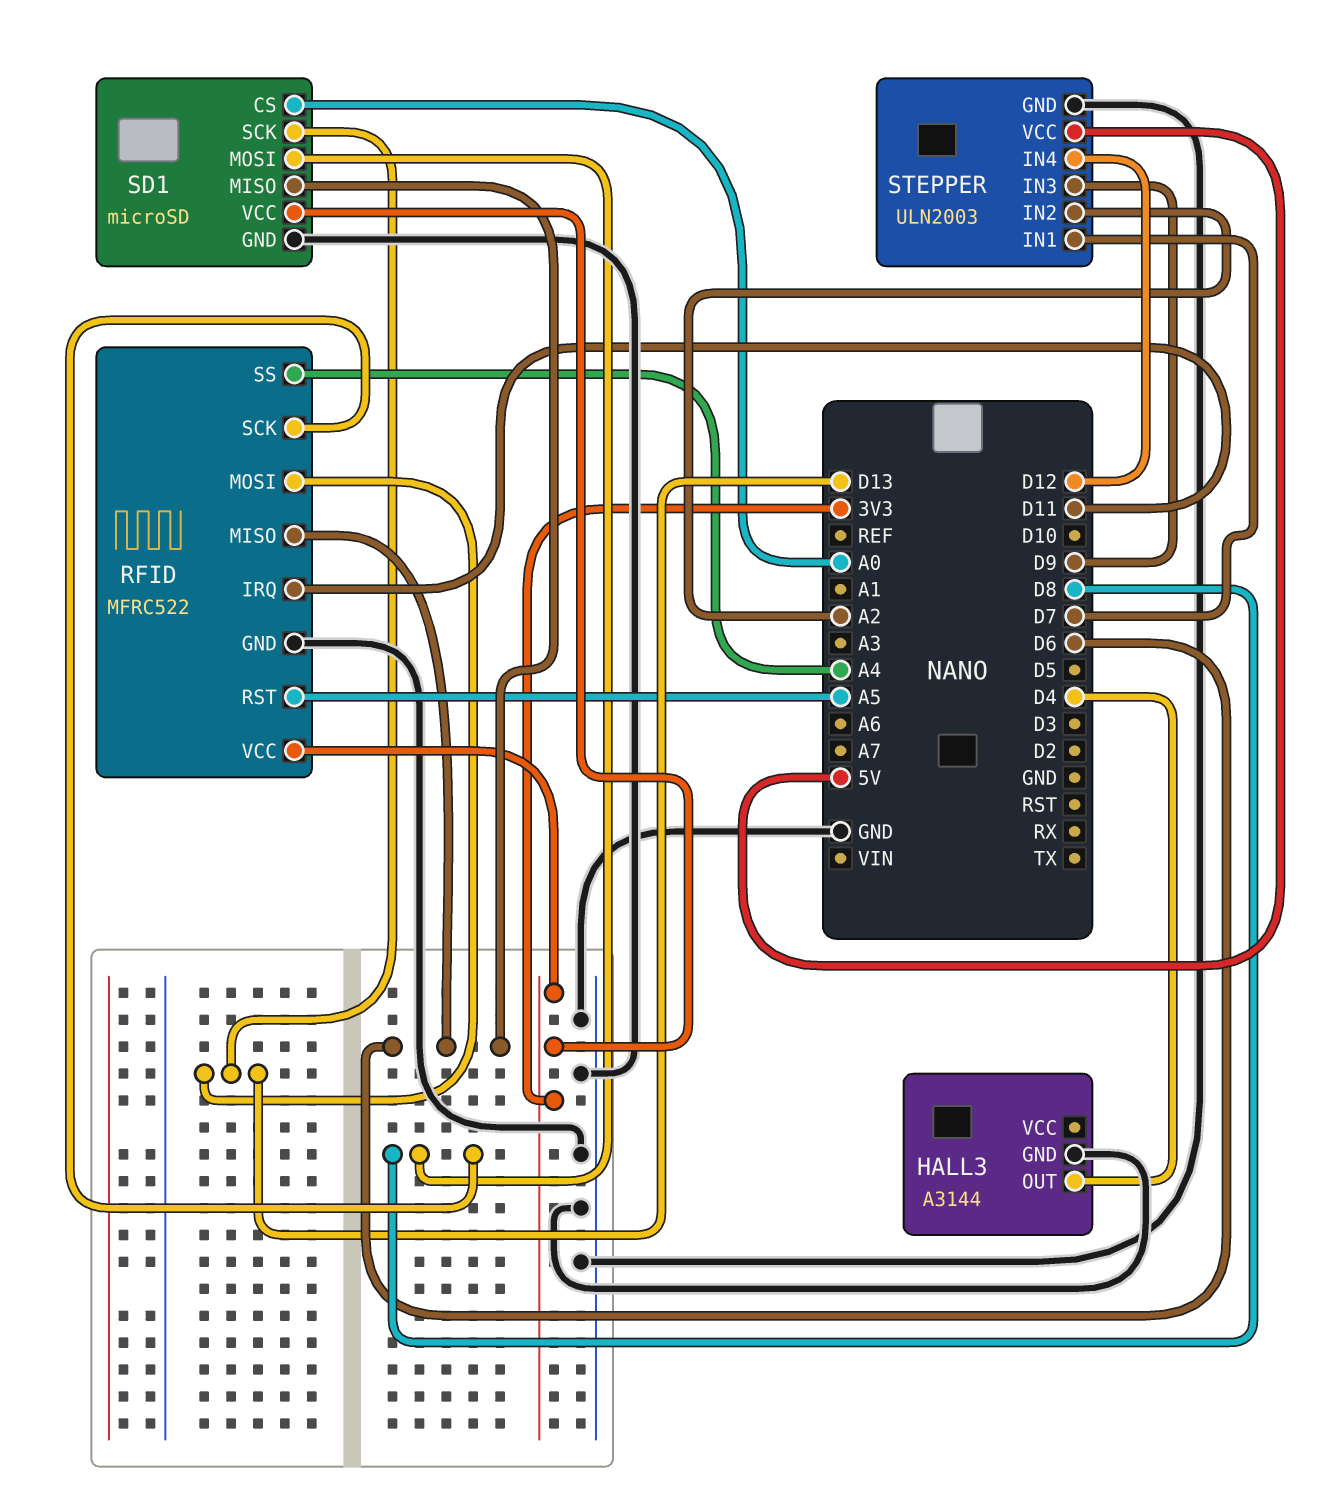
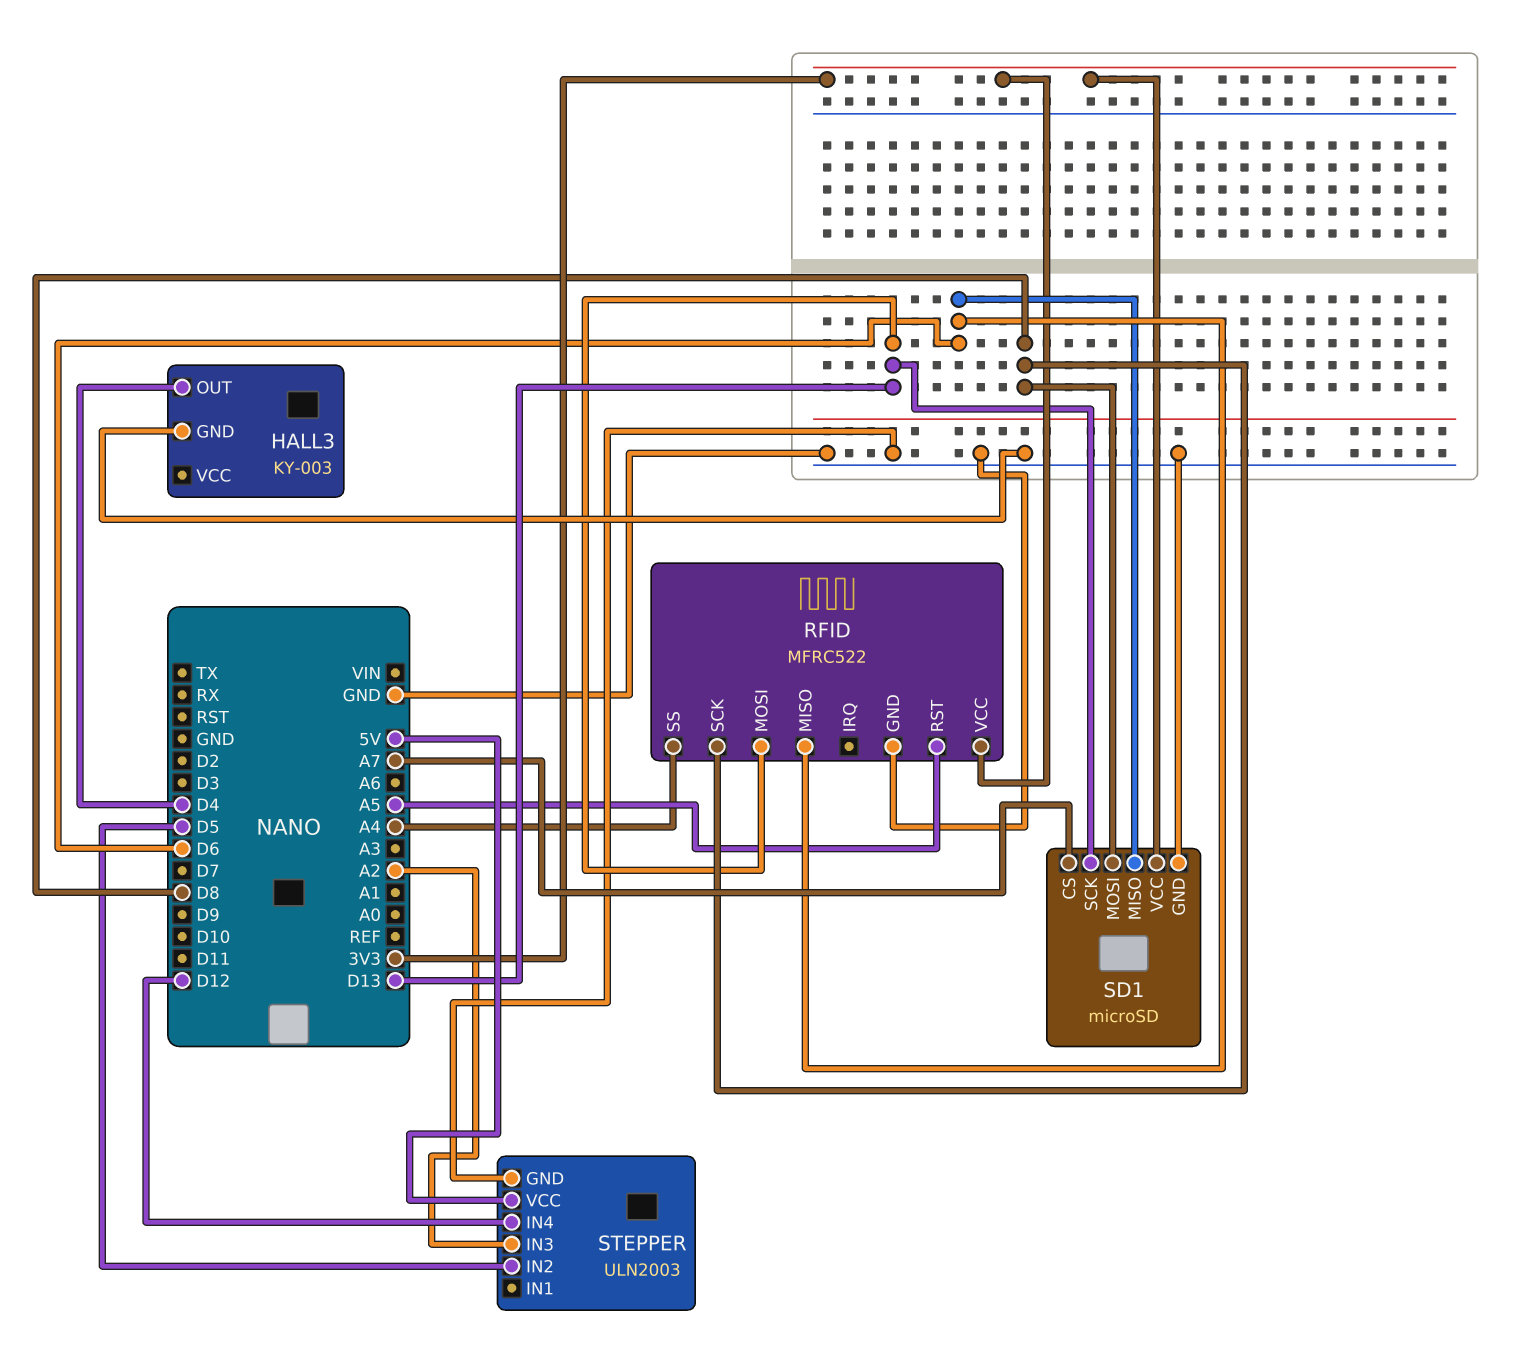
HALL3: A3144 -> KY-003
RFID pin IRQ: D11 -> none
SD1 pin CS: A0 -> A7
STEPPER pin IN1: D7 -> none
STEPPER pin IN2: A2 -> D5
STEPPER pin IN3: D9 -> A2

